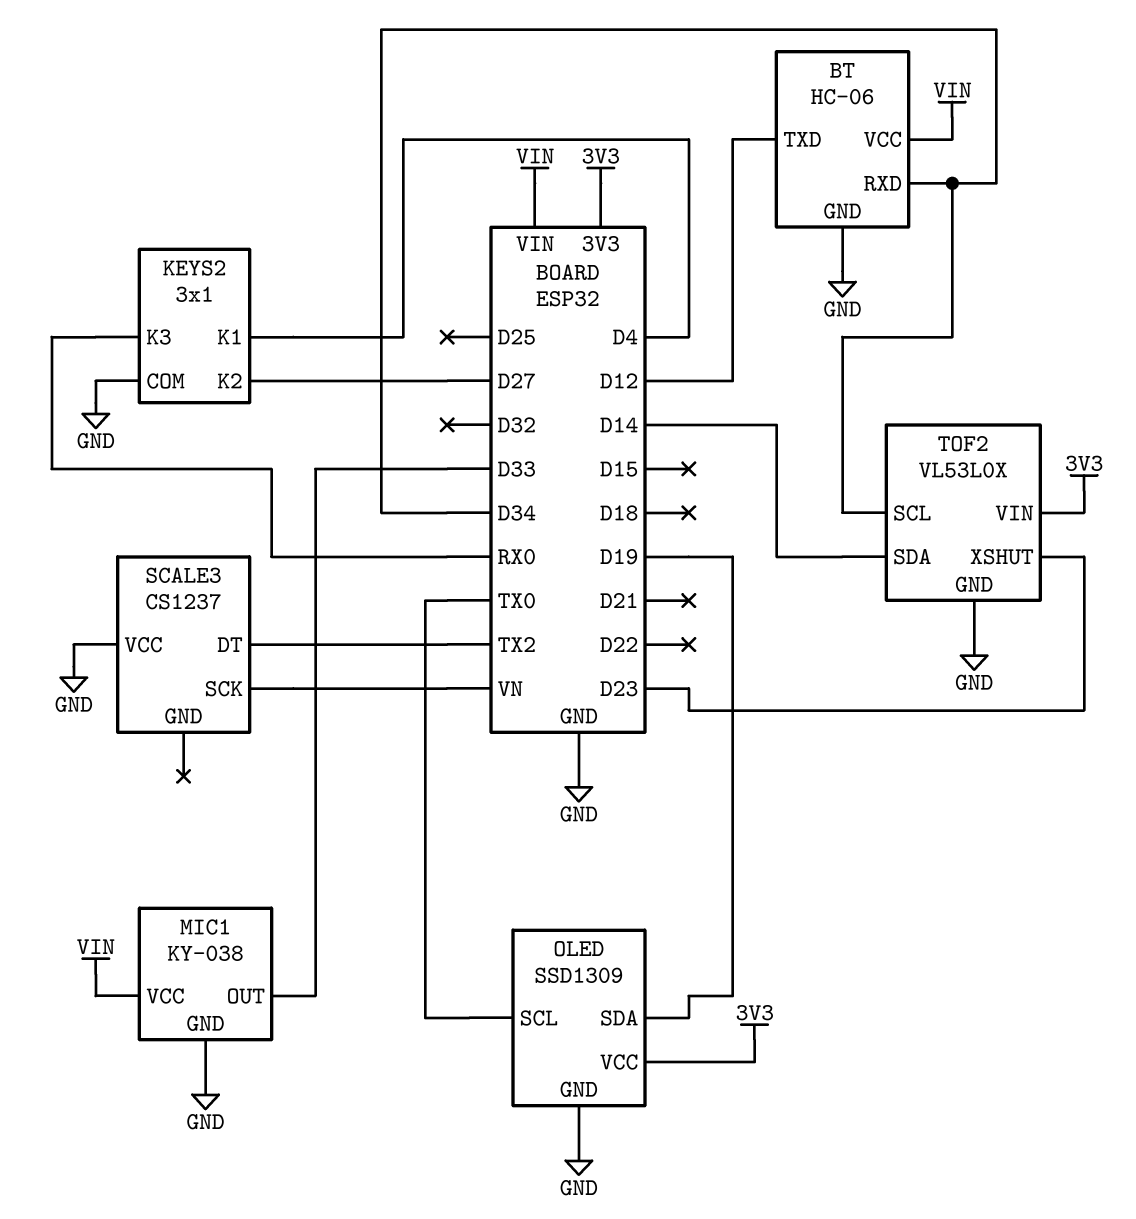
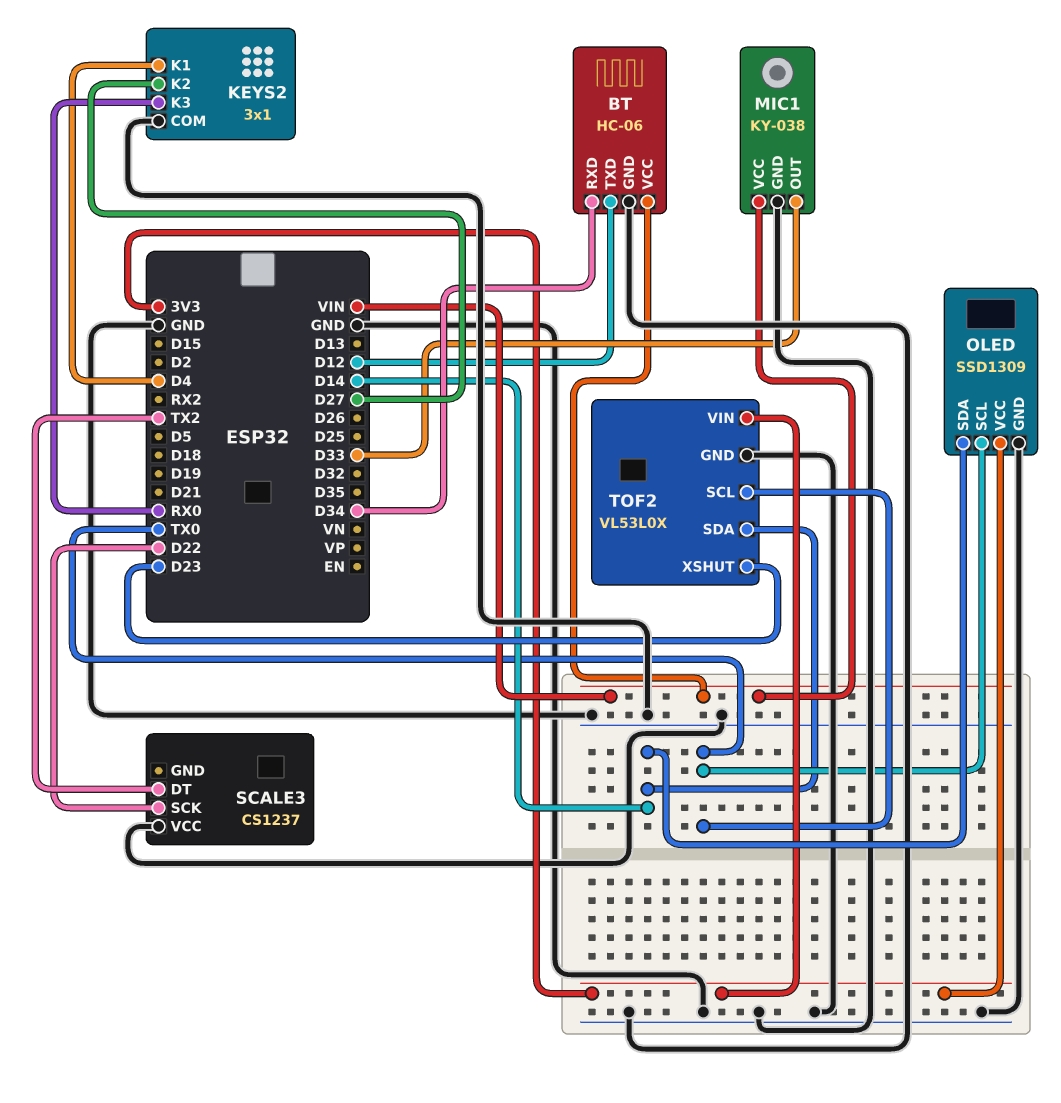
OLED pin SDA: D19 -> D14
SCALE3 pin SCK: VN -> D22
TOF2 pin SCL: D34 -> TX0

